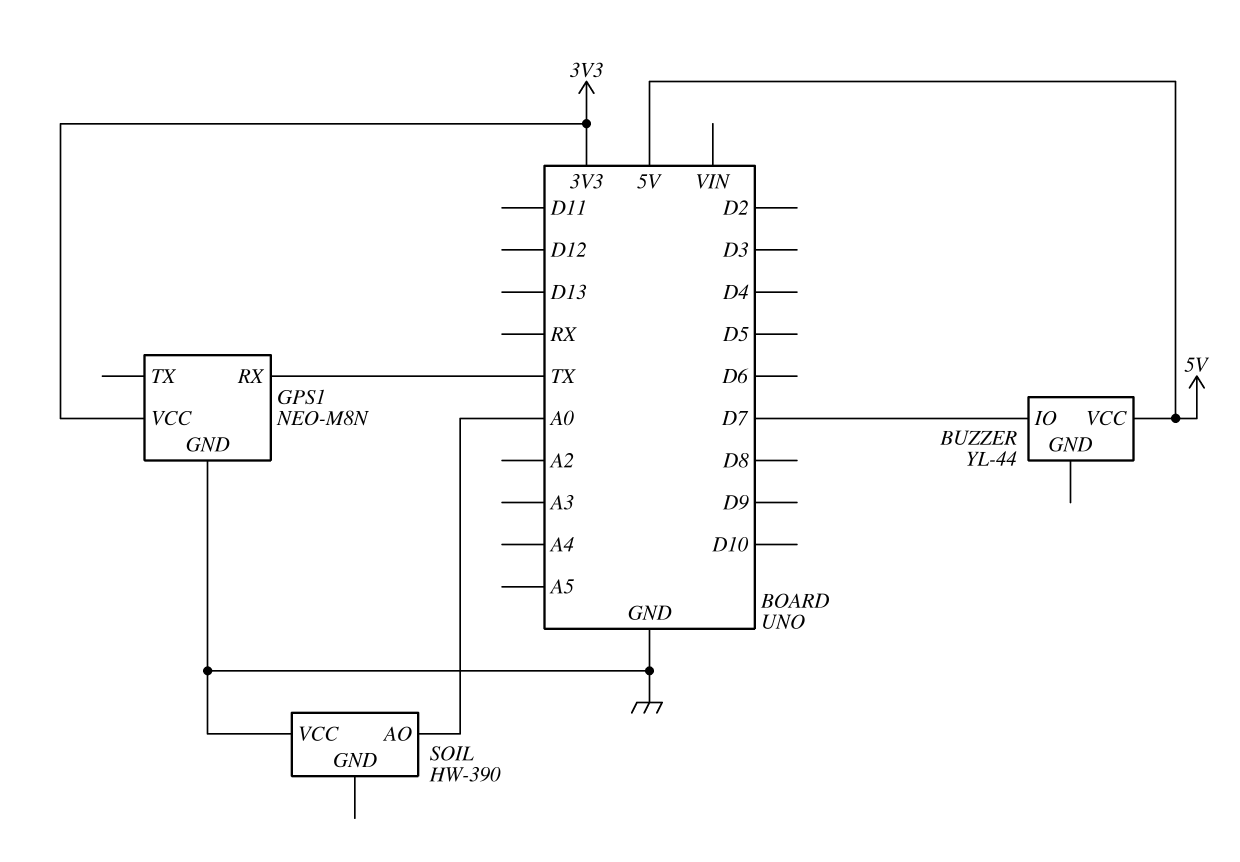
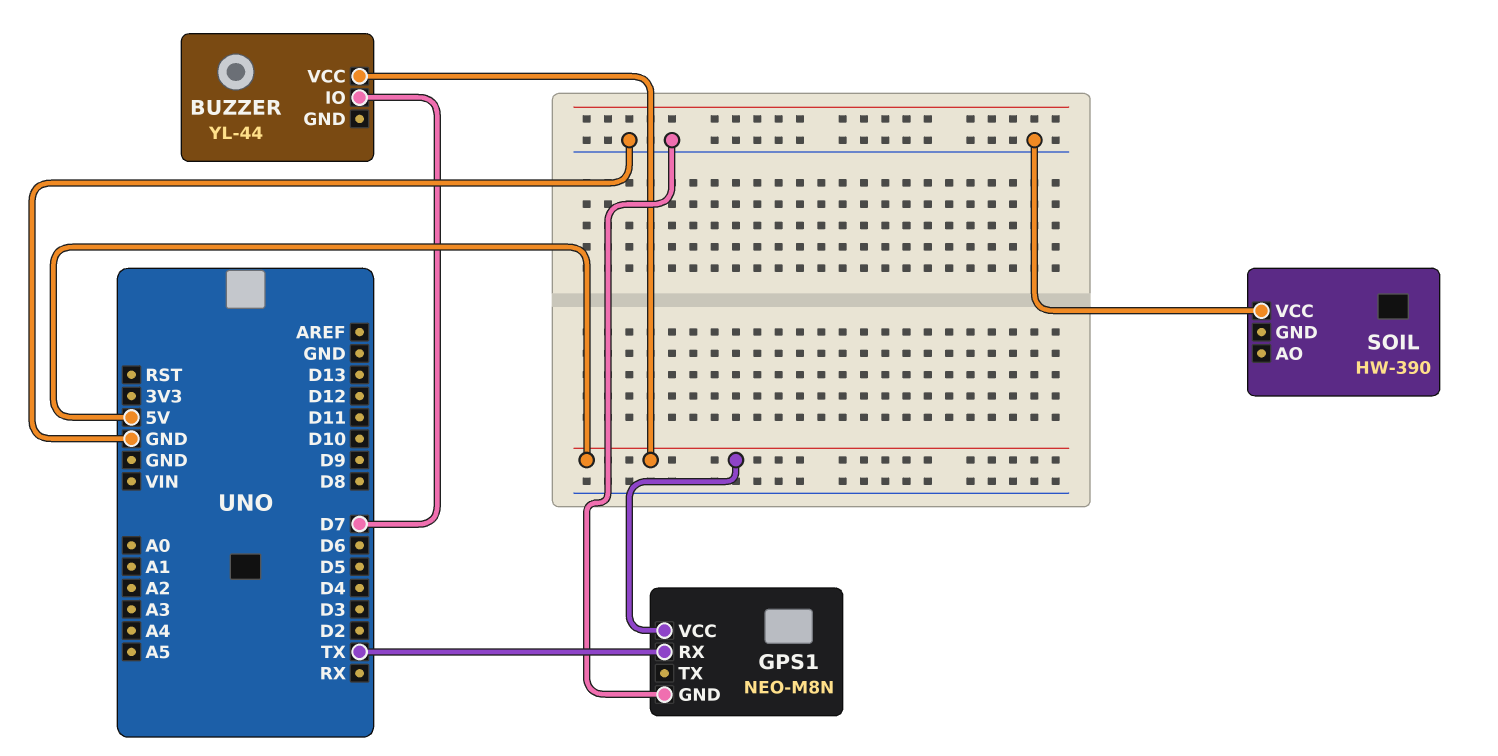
GPS1 pin VCC: 3V3 -> 5V
SOIL pin AO: A0 -> none

